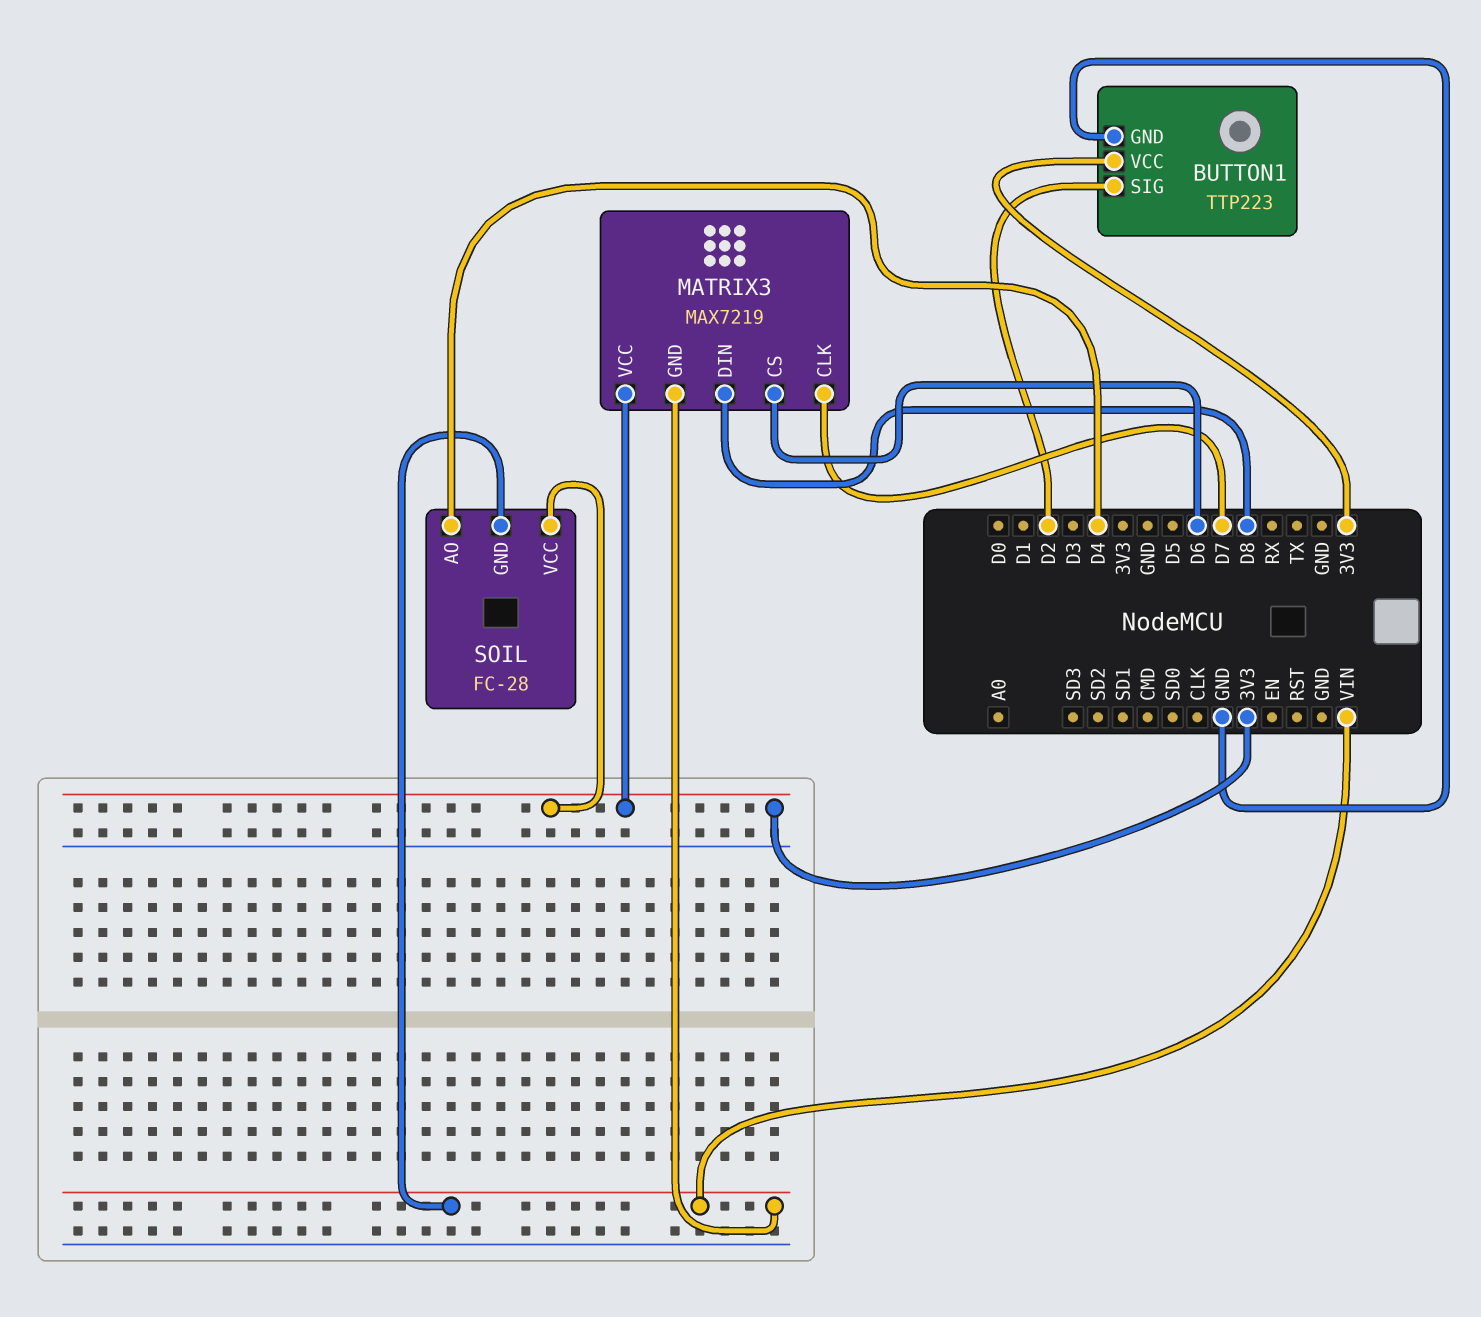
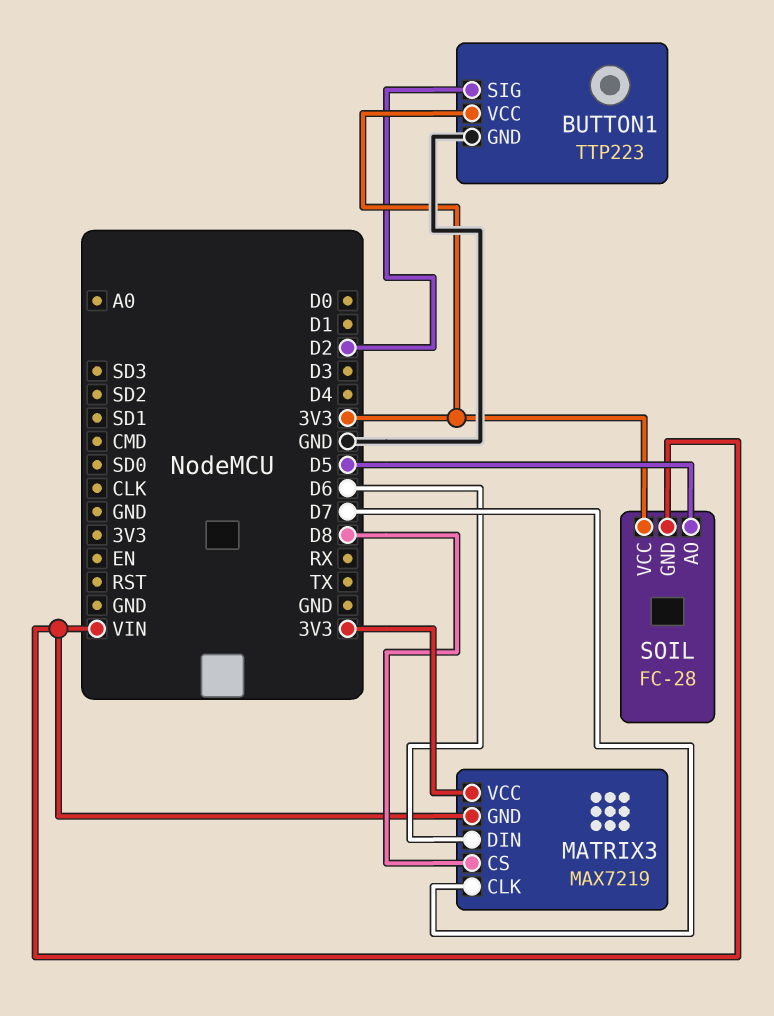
MATRIX3 pin CS: D6 -> D8
MATRIX3 pin DIN: D8 -> D6
SOIL pin AO: D4 -> D5

